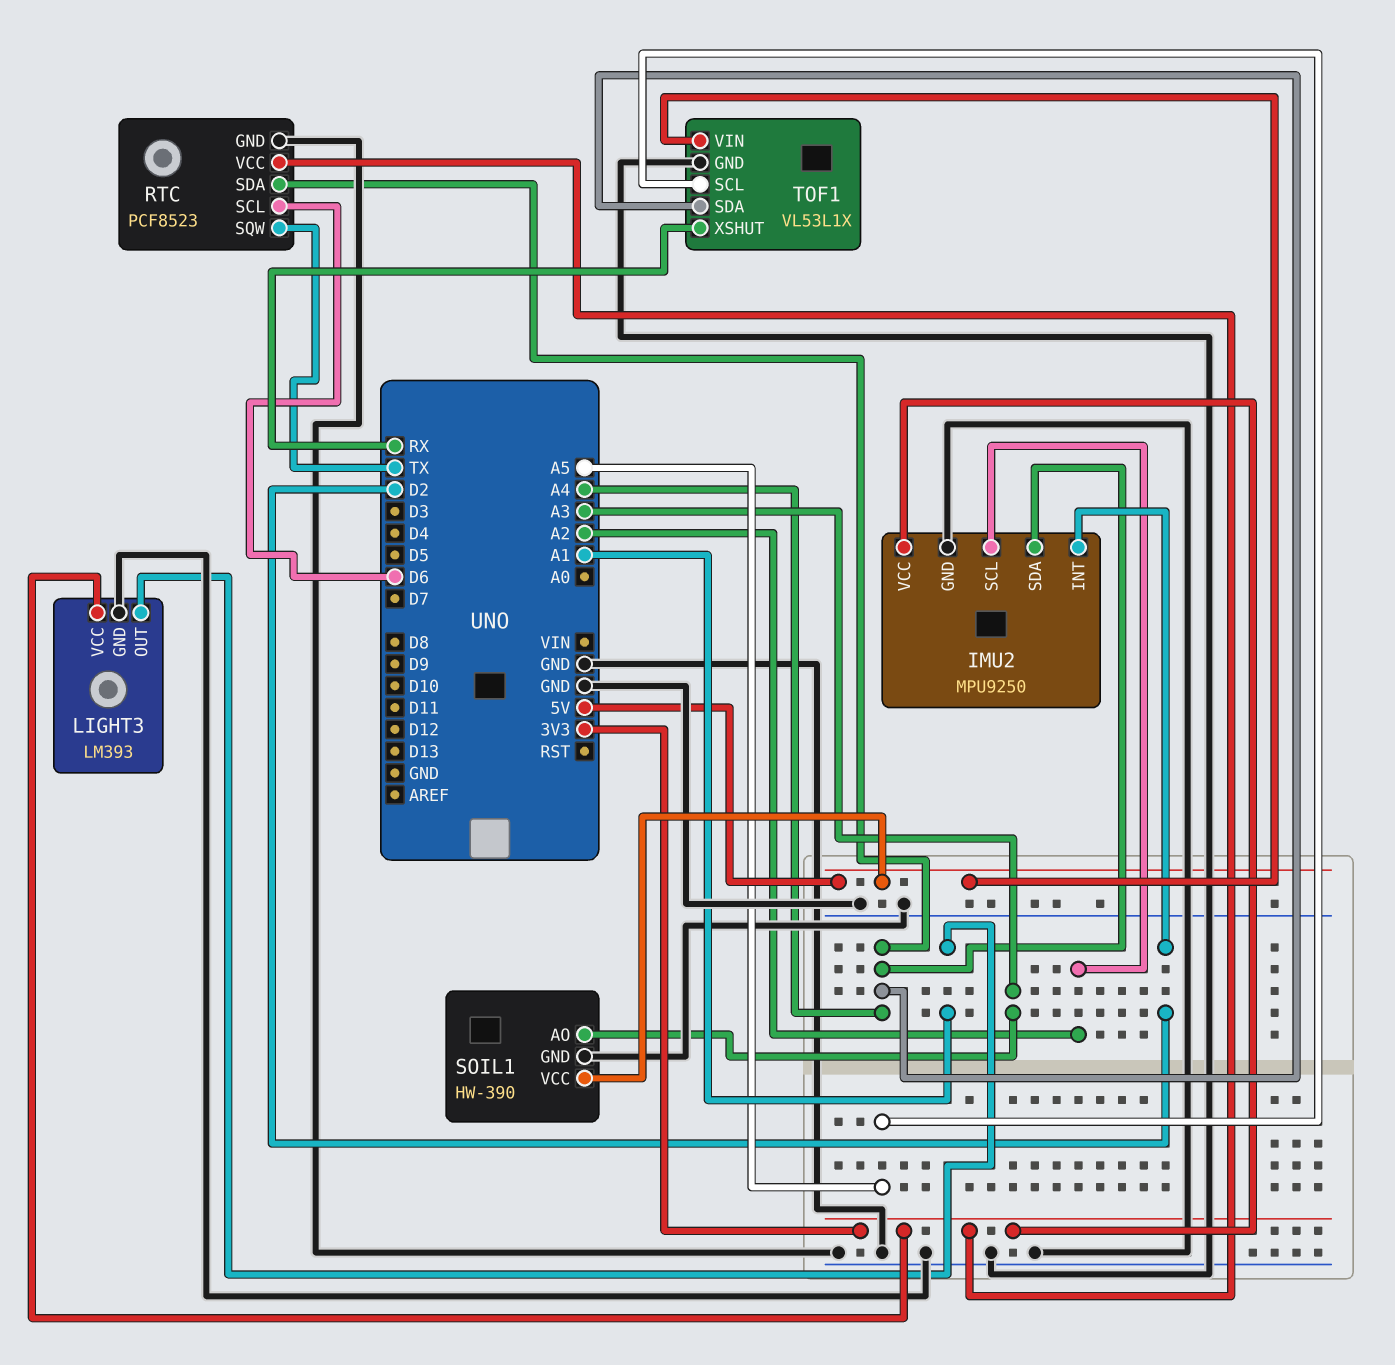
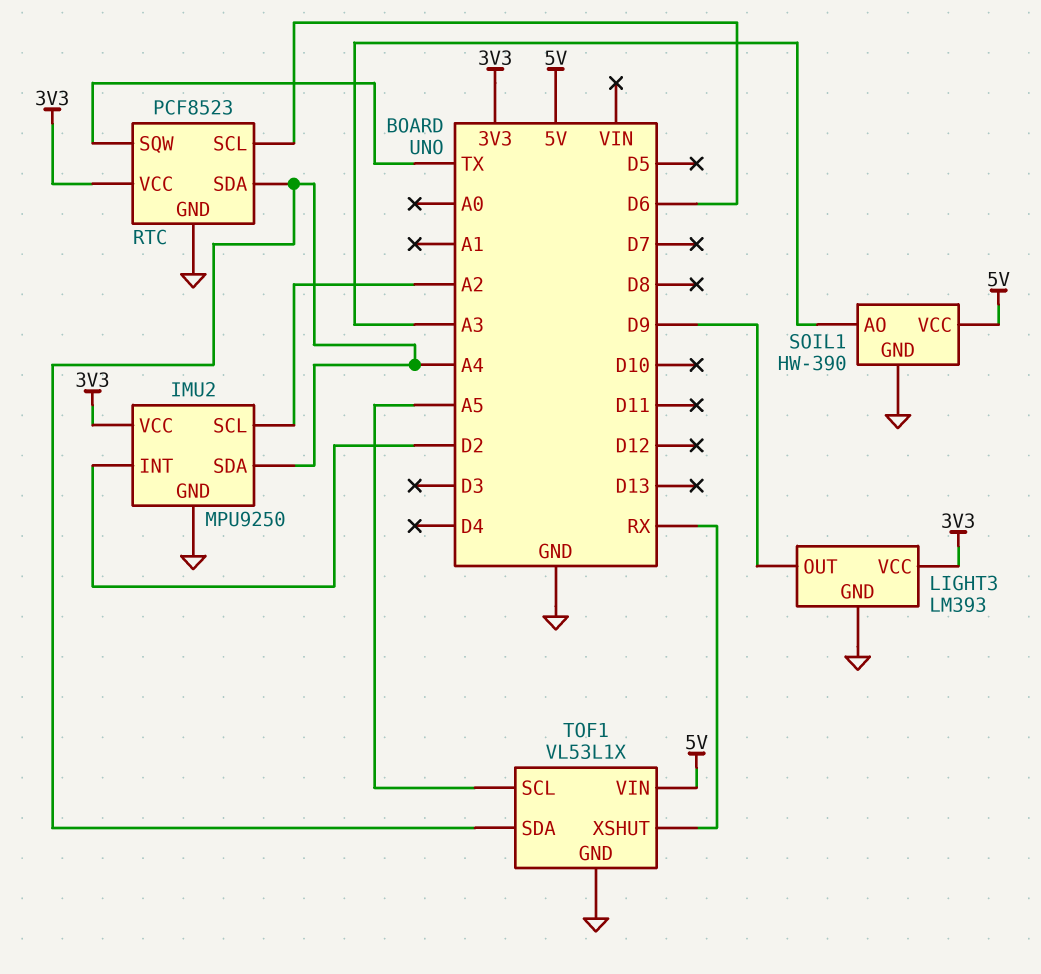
LIGHT3 pin OUT: A1 -> D9

